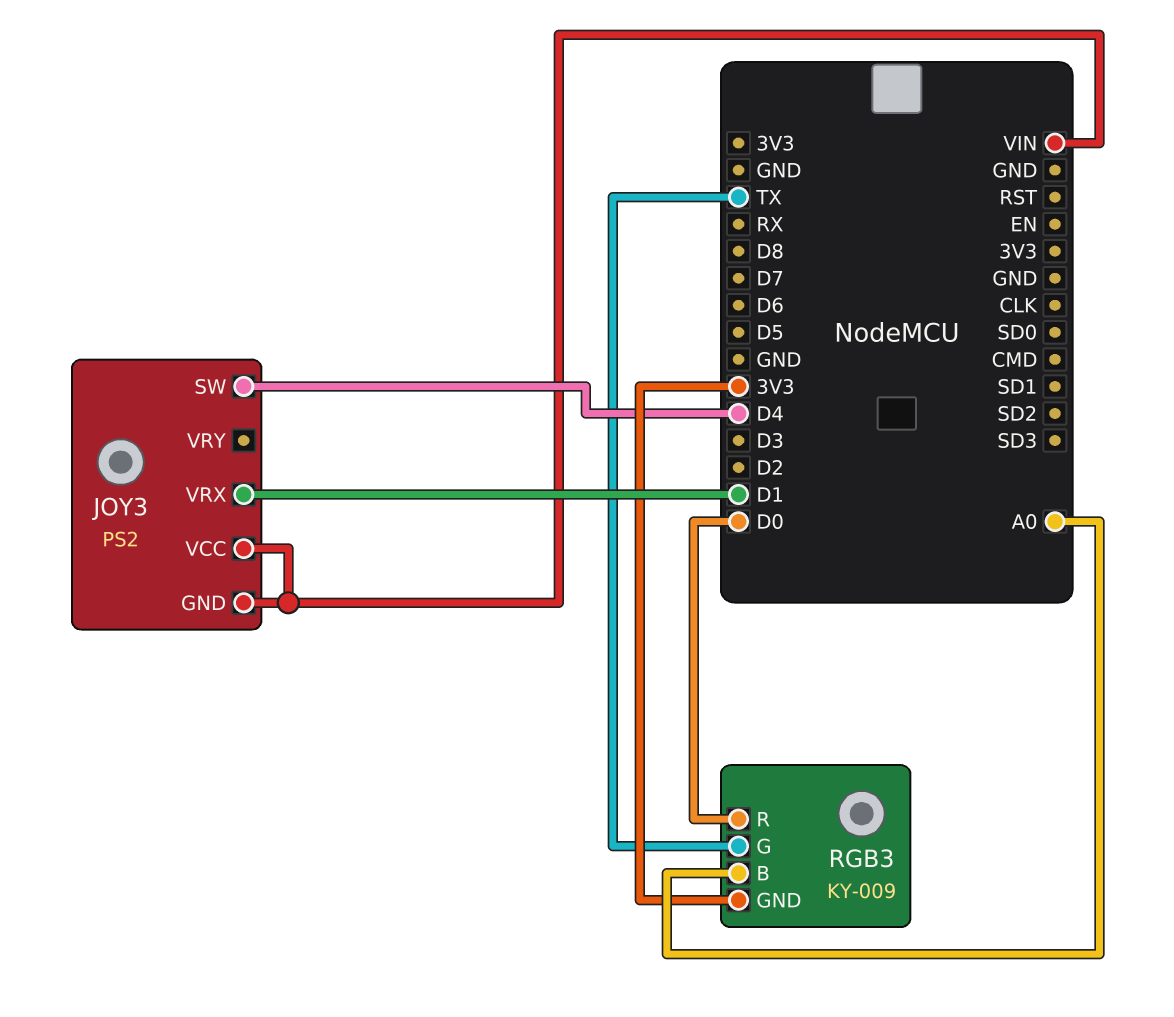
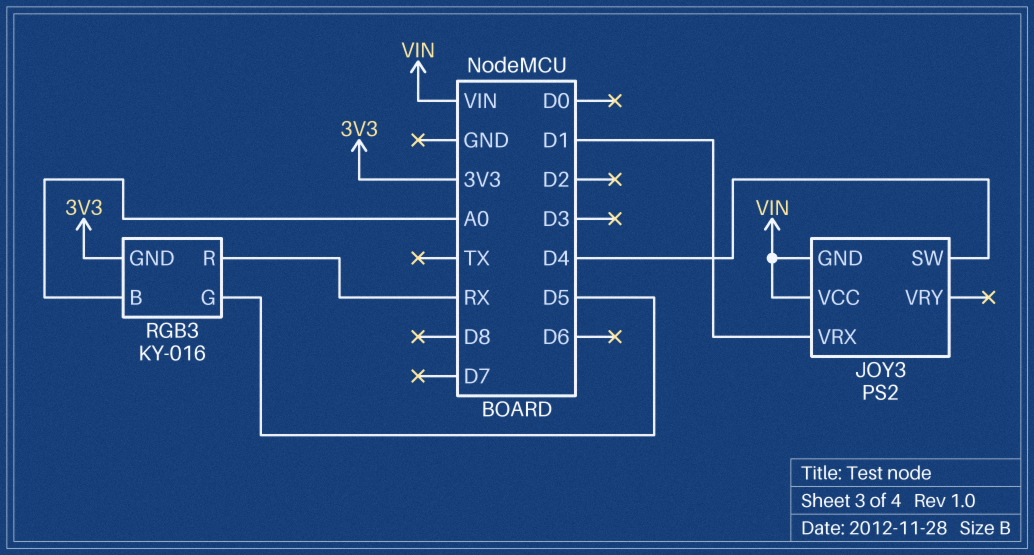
RGB3: KY-009 -> KY-016
RGB3 pin G: TX -> D5
RGB3 pin R: D0 -> RX

